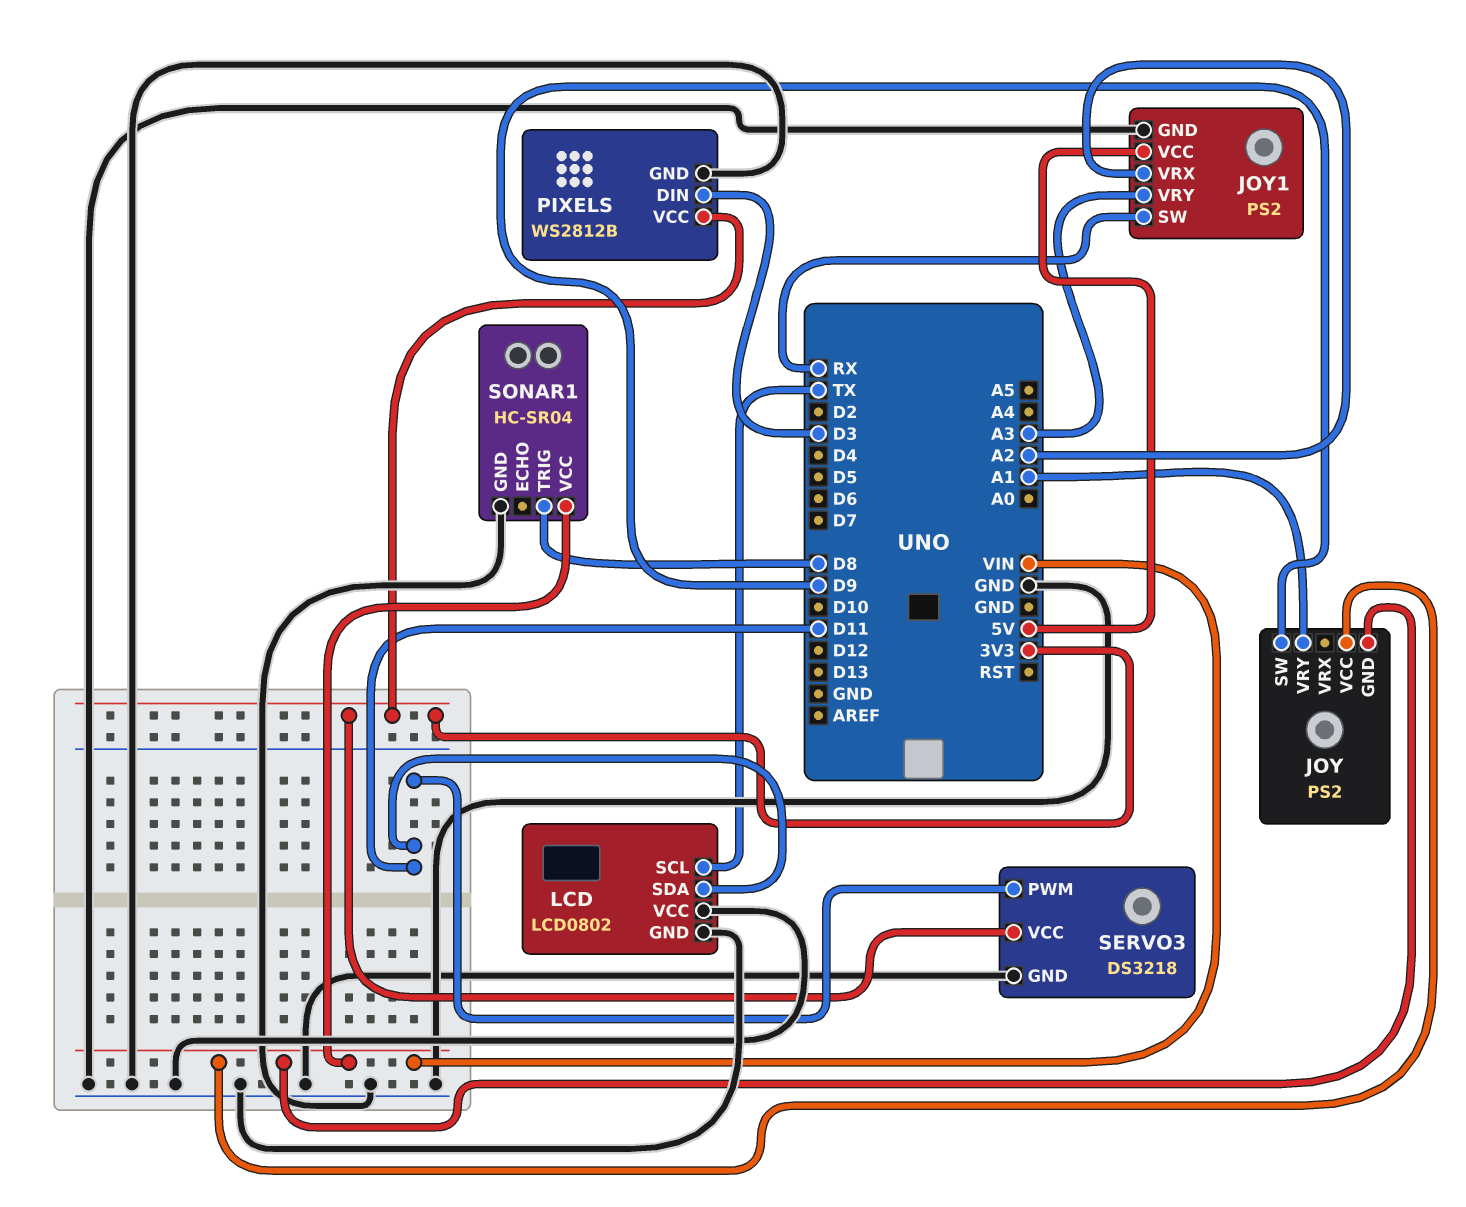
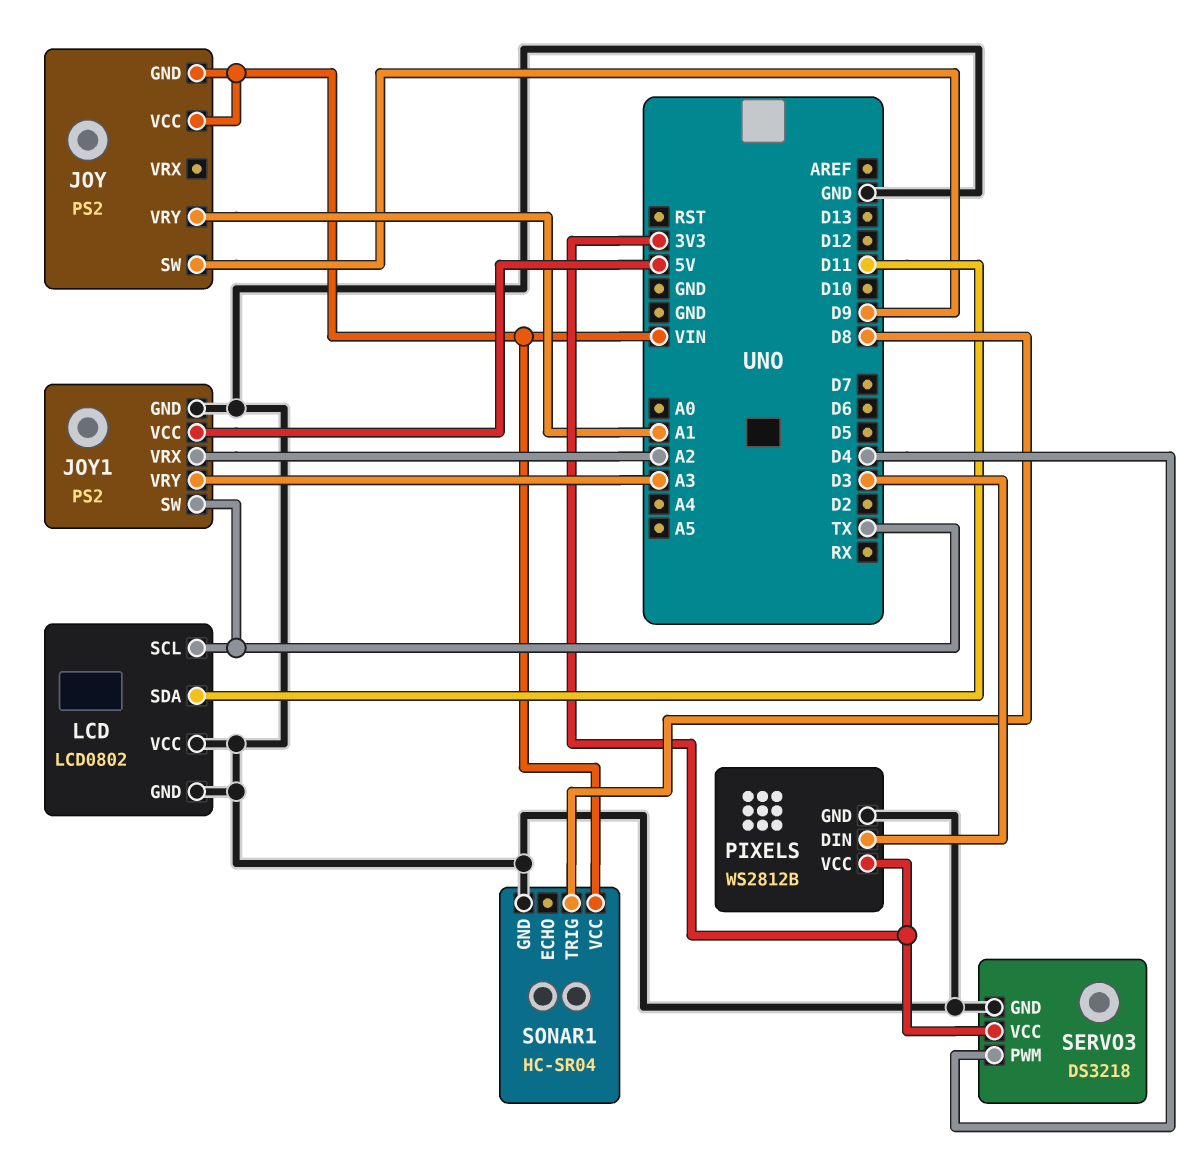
JOY1 pin SW: RX -> TX
SERVO3 pin PWM: D11 -> D4

